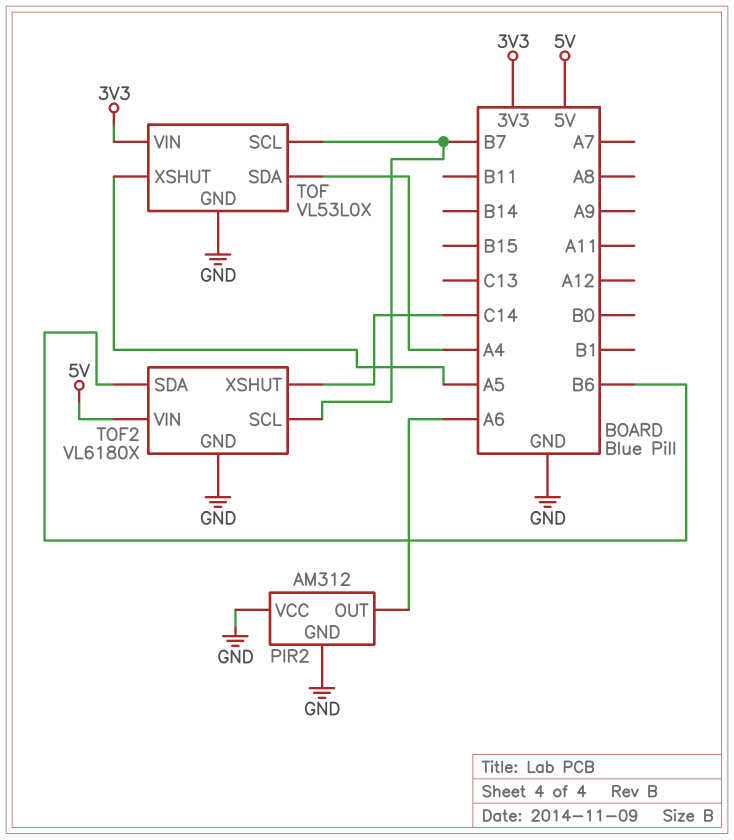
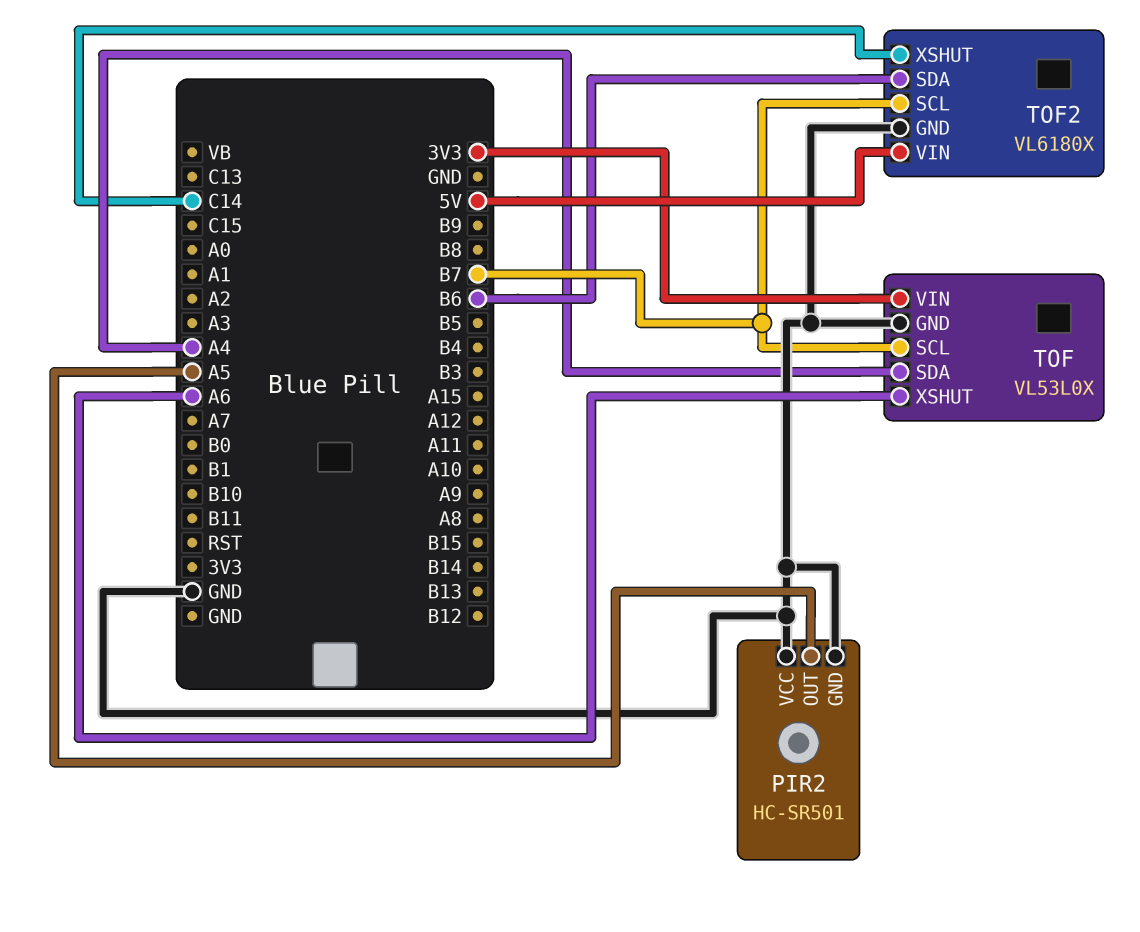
PIR2: AM312 -> HC-SR501
PIR2 pin OUT: A6 -> A5
TOF pin XSHUT: A5 -> A6

